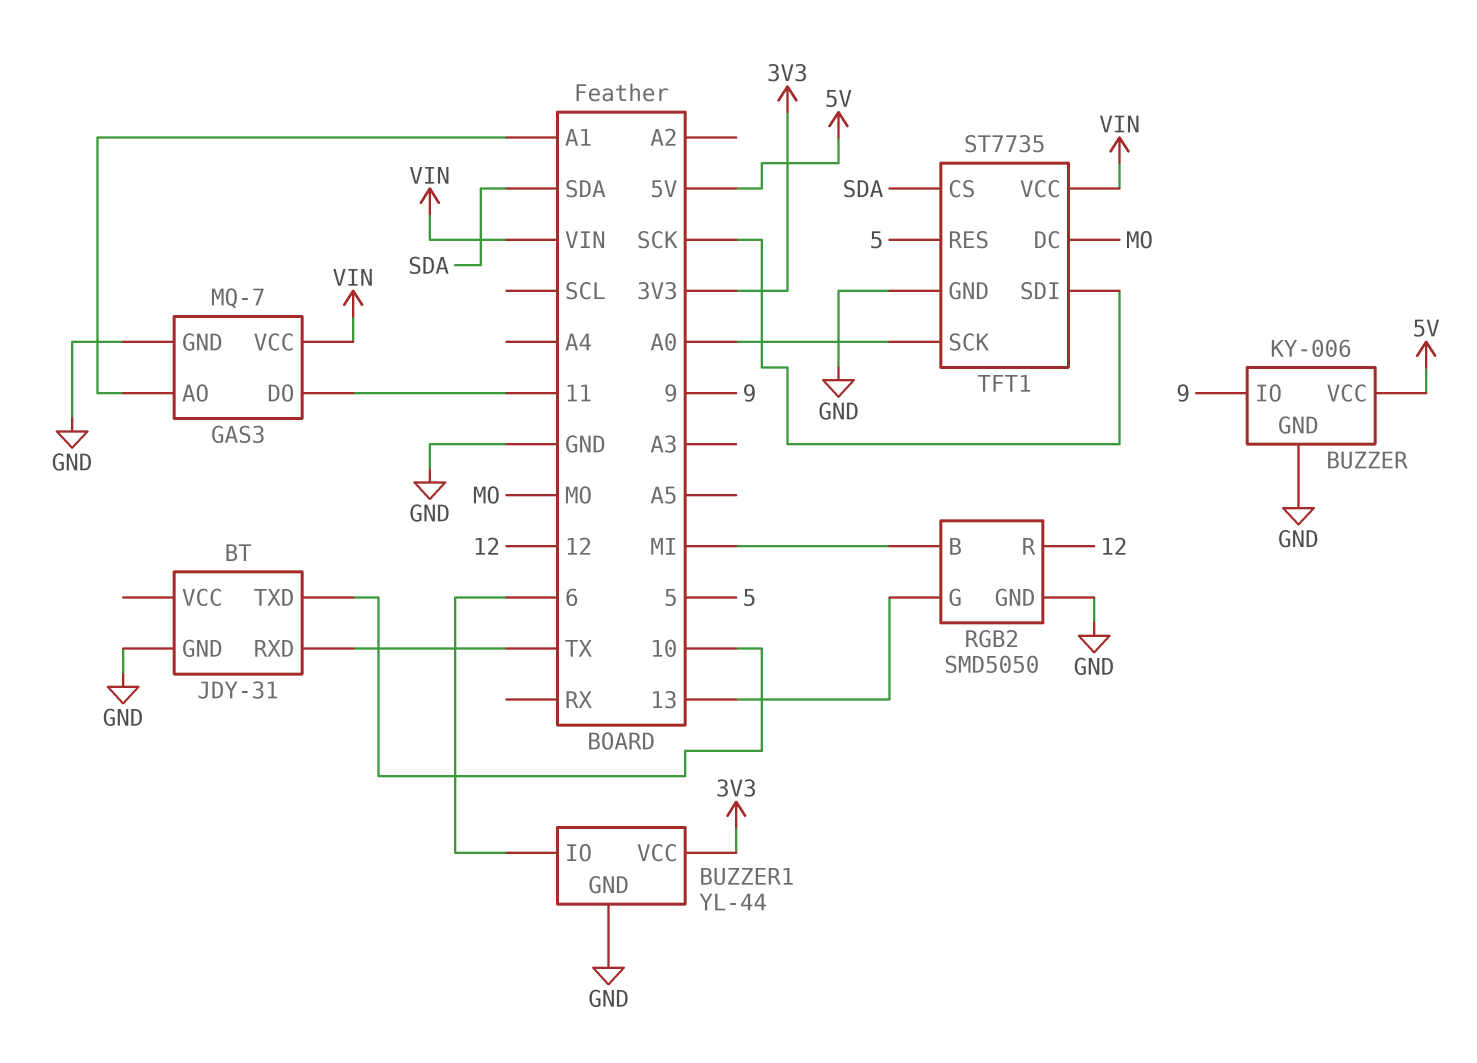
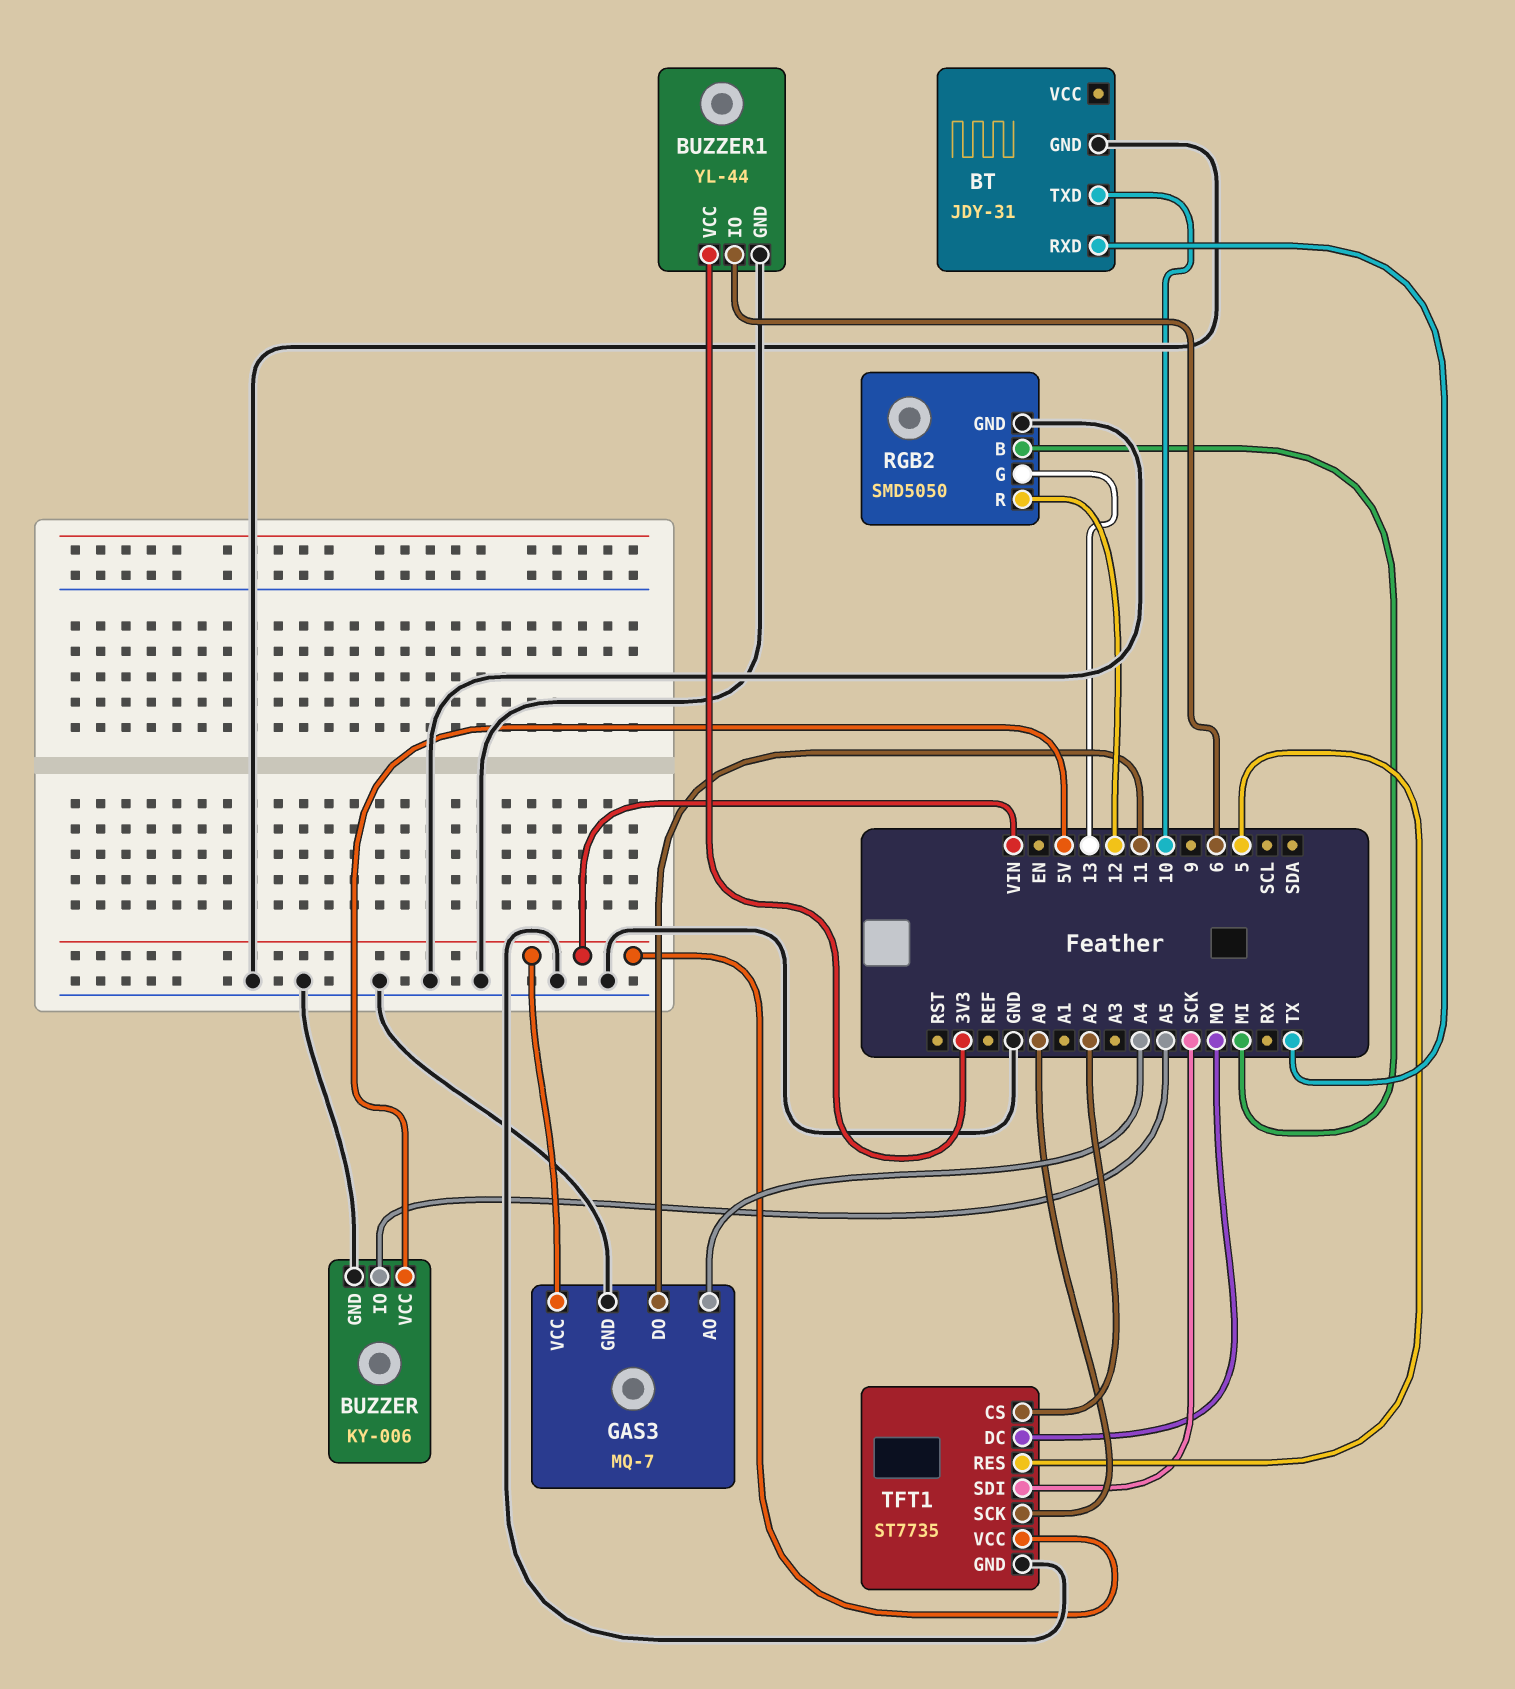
BUZZER pin IO: 9 -> A5
GAS3 pin AO: A1 -> A4
TFT1 pin CS: SDA -> A2

